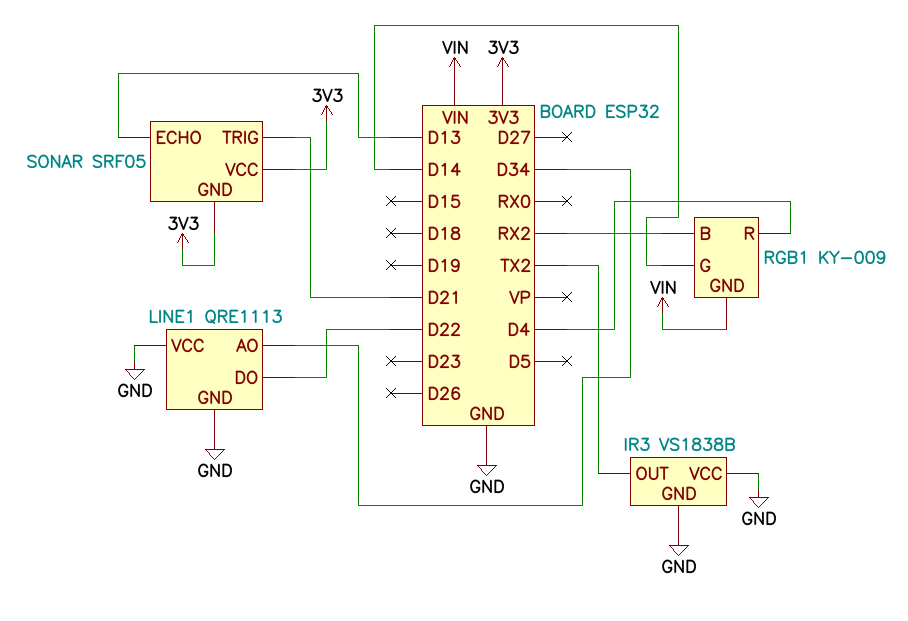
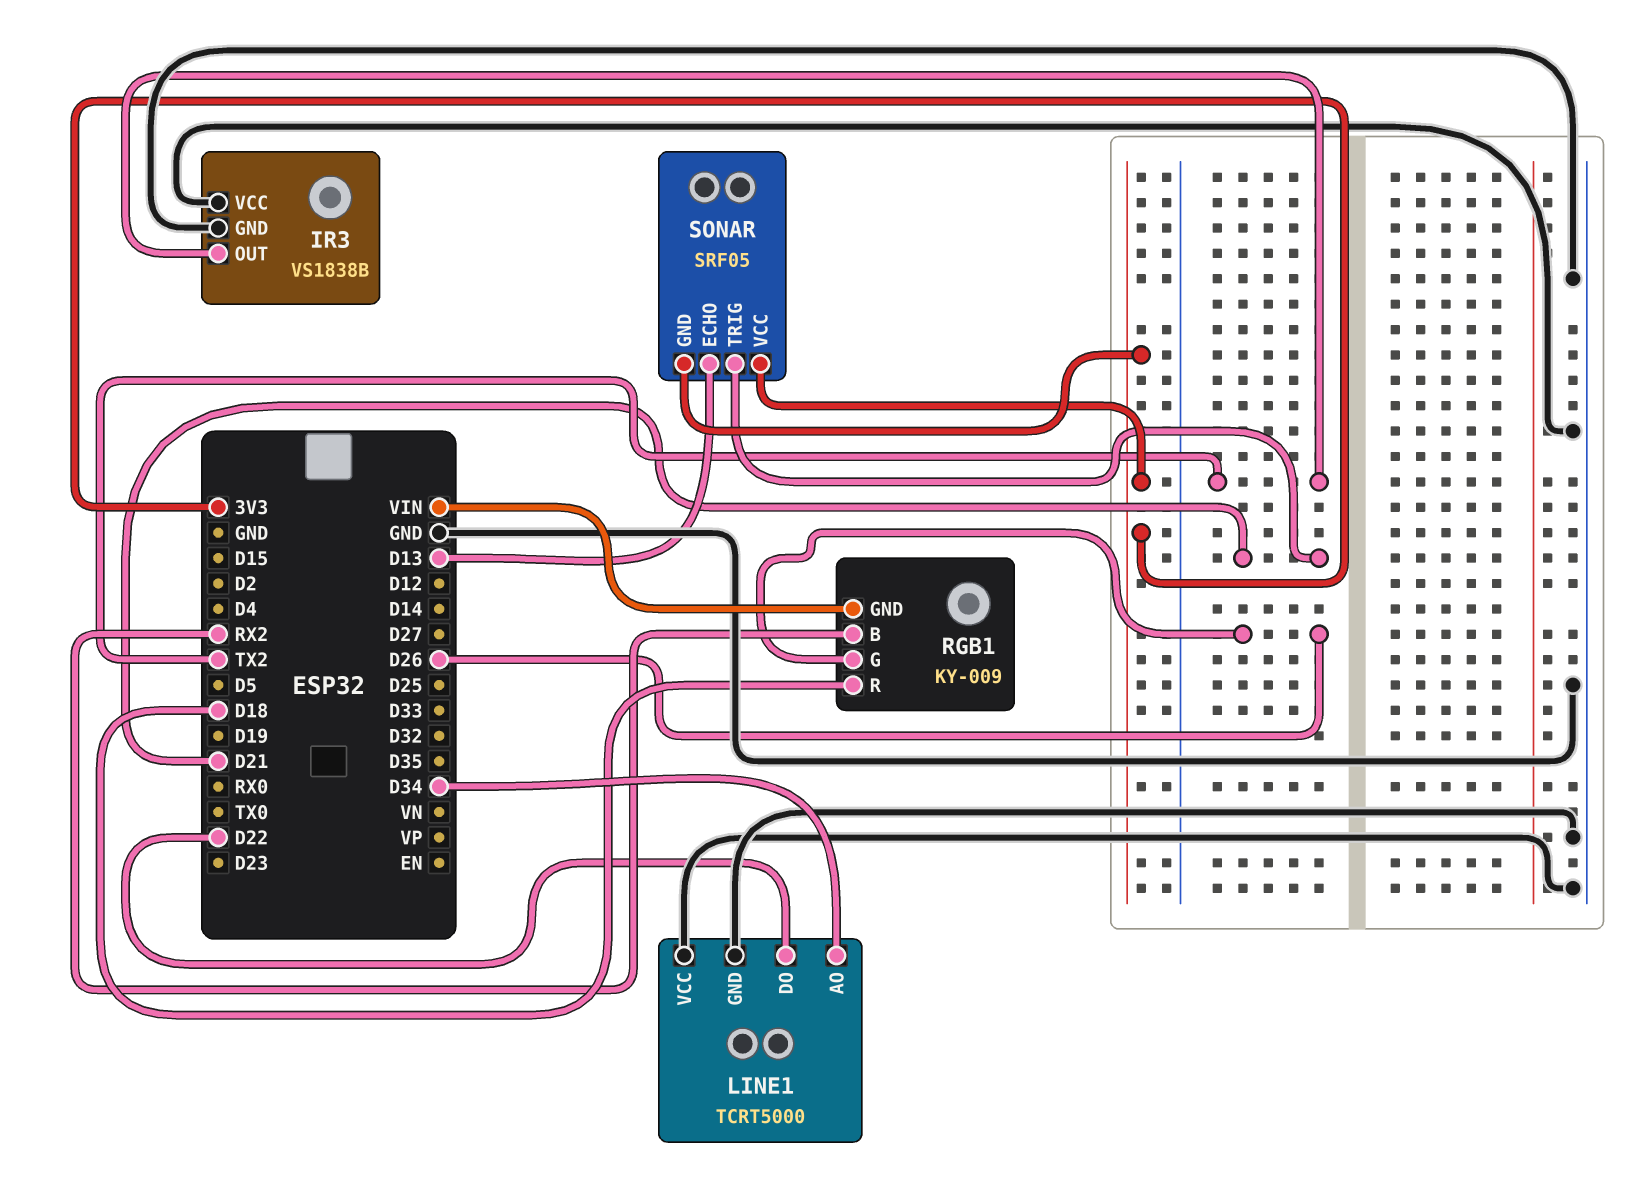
LINE1: QRE1113 -> TCRT5000
RGB1 pin G: D14 -> D26
RGB1 pin R: D4 -> D18

